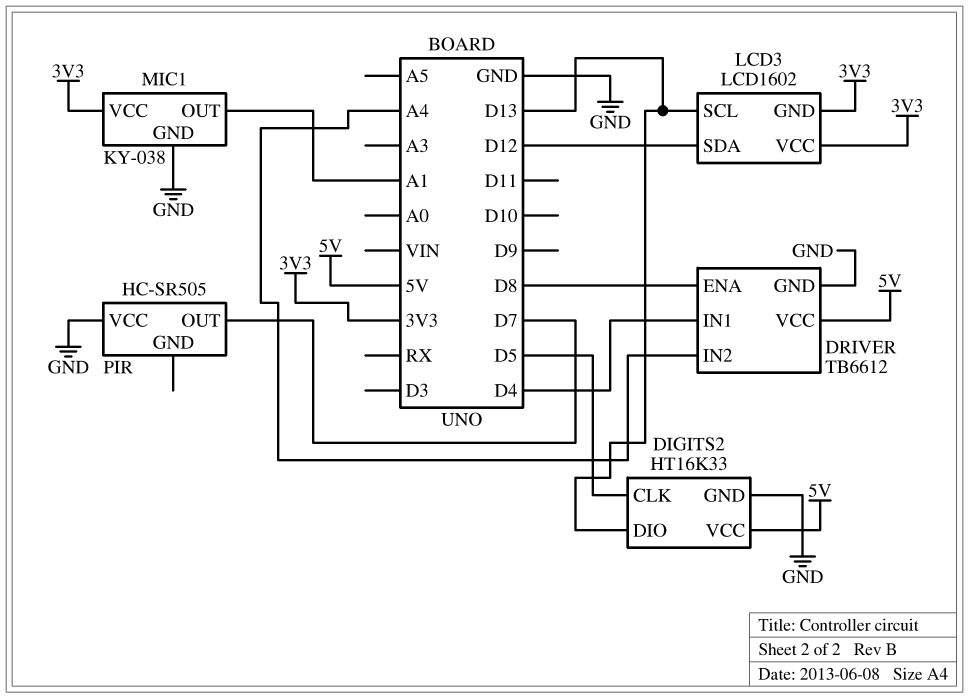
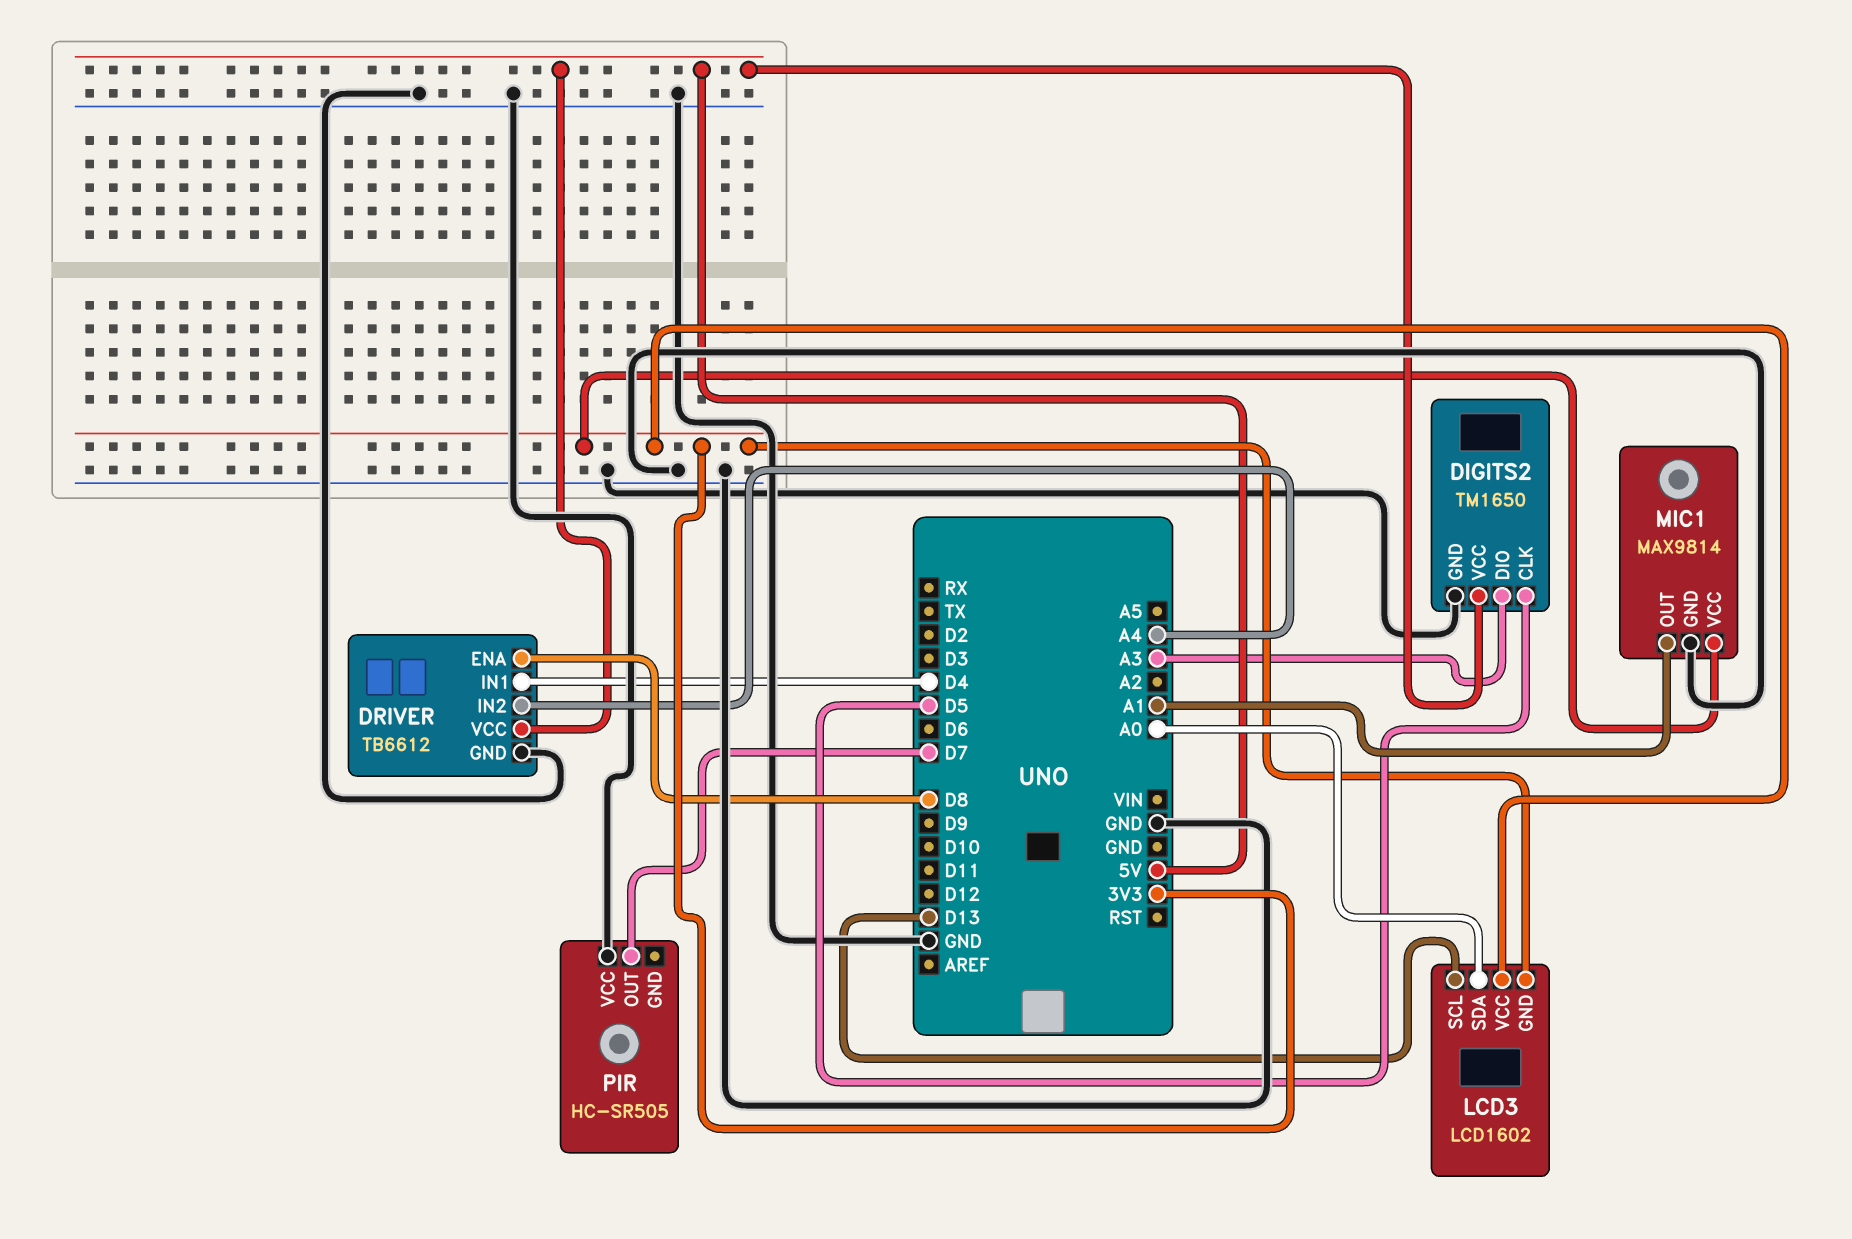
DIGITS2: HT16K33 -> TM1650
DIGITS2 pin DIO: D13 -> A3
LCD3 pin SDA: D12 -> A0
MIC1: KY-038 -> MAX9814

